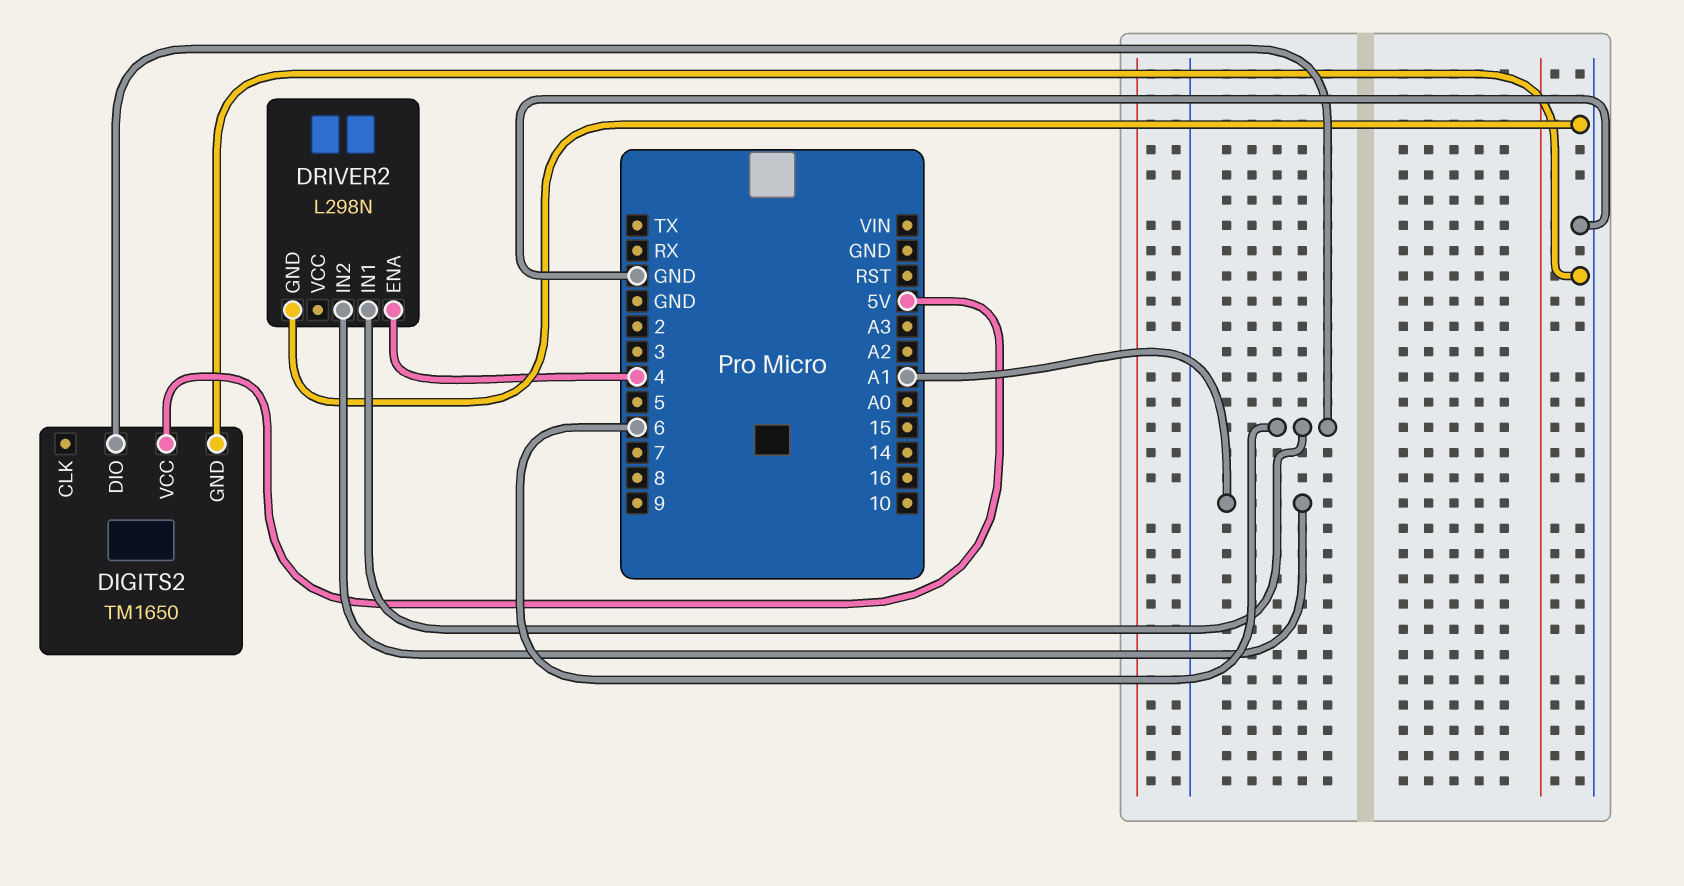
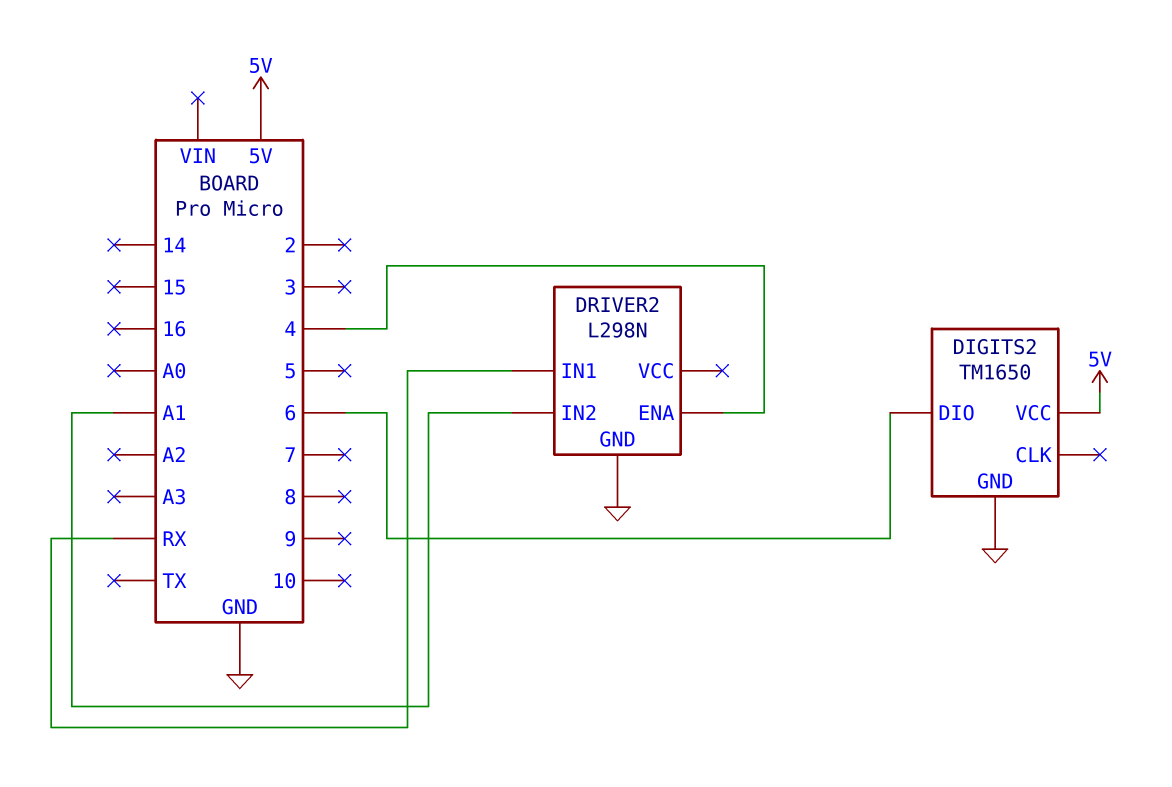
DRIVER2 pin IN1: 6 -> RX

